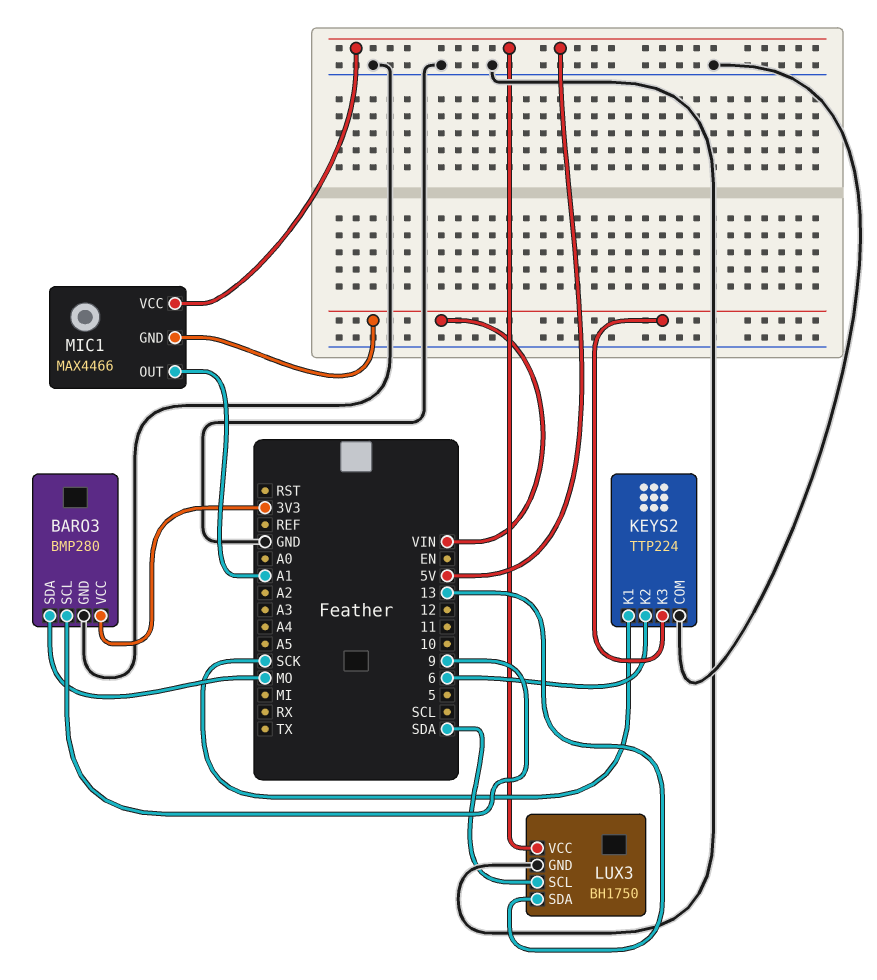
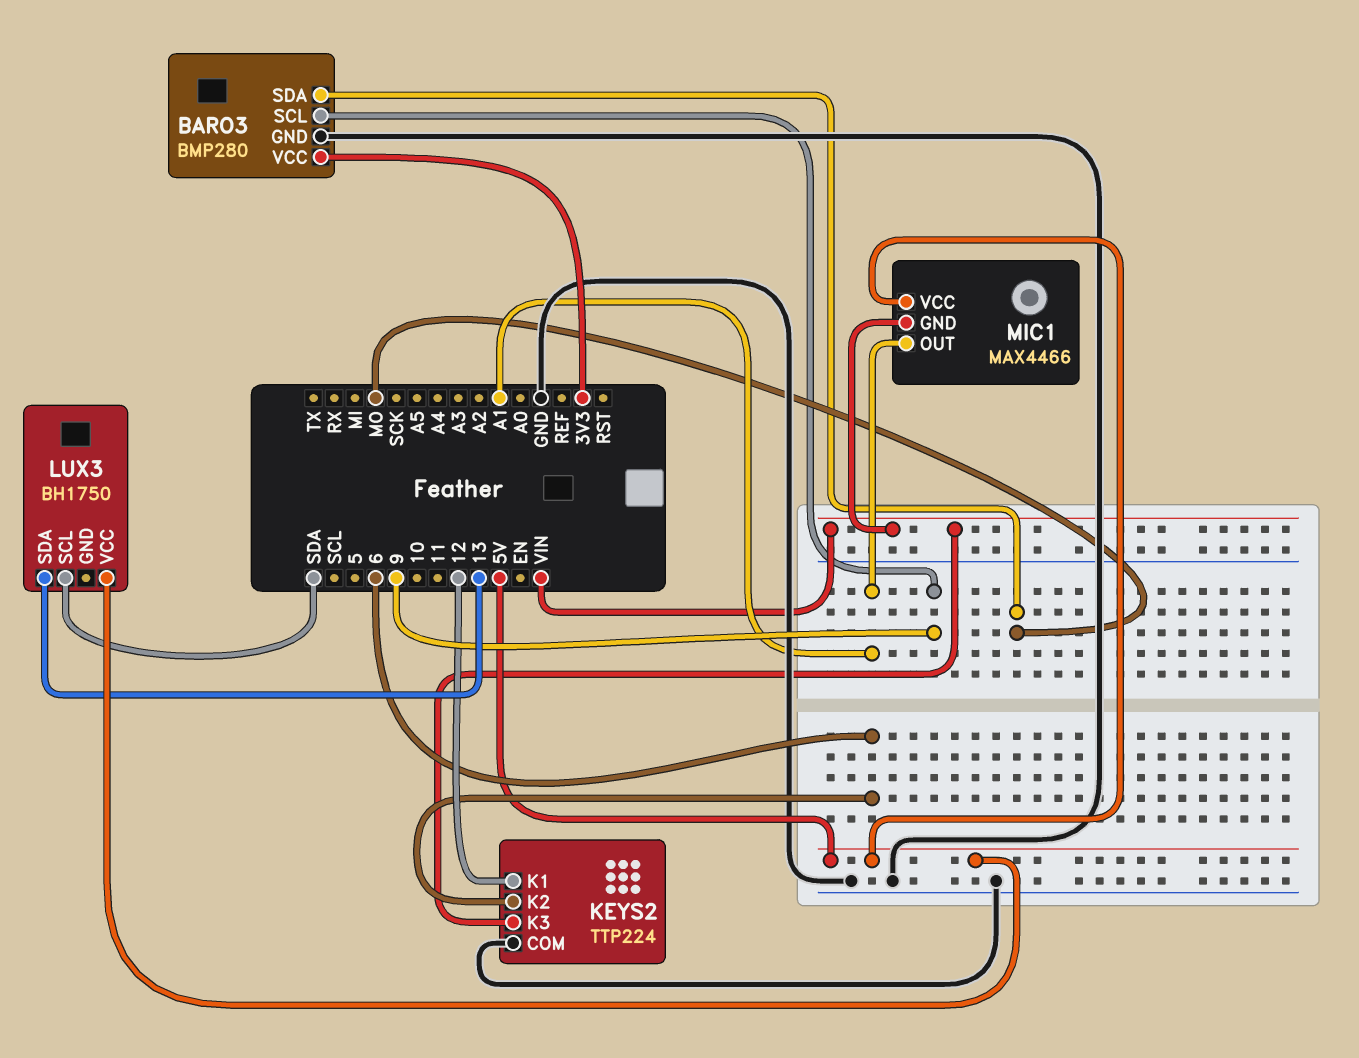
KEYS2 pin K1: SCK -> 12
LUX3 pin GND: GND -> none

